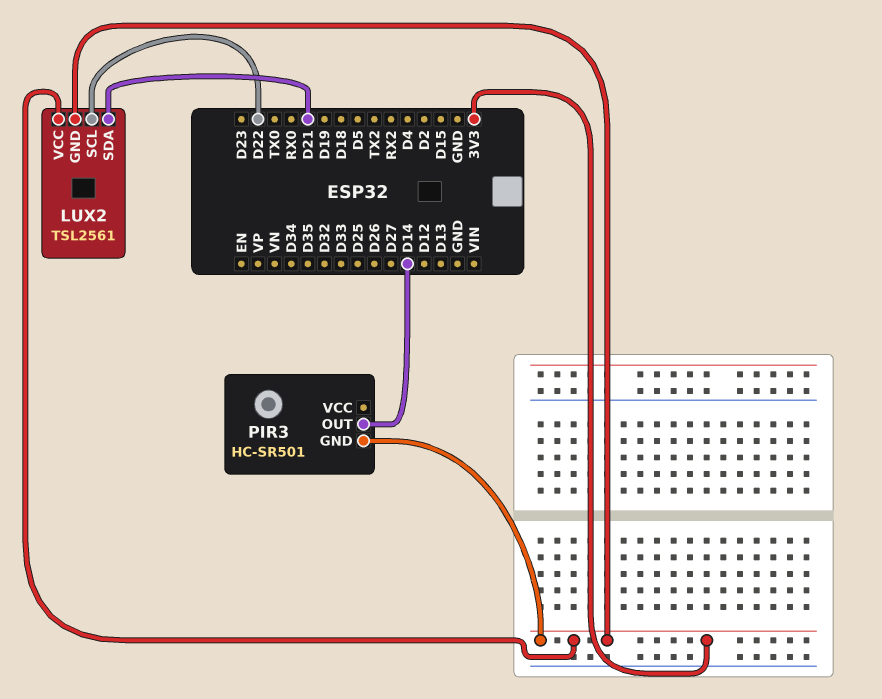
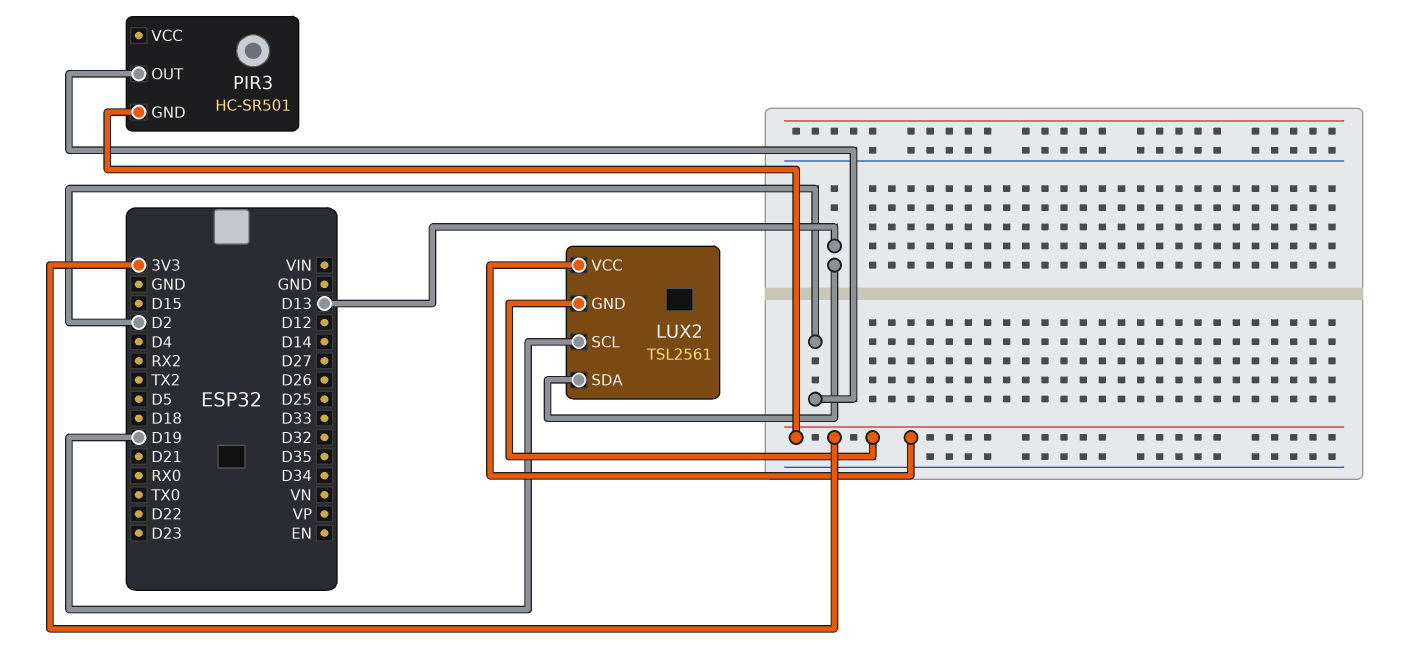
LUX2 pin SCL: D22 -> D19
LUX2 pin SDA: D21 -> D13
PIR3 pin OUT: D14 -> D2

